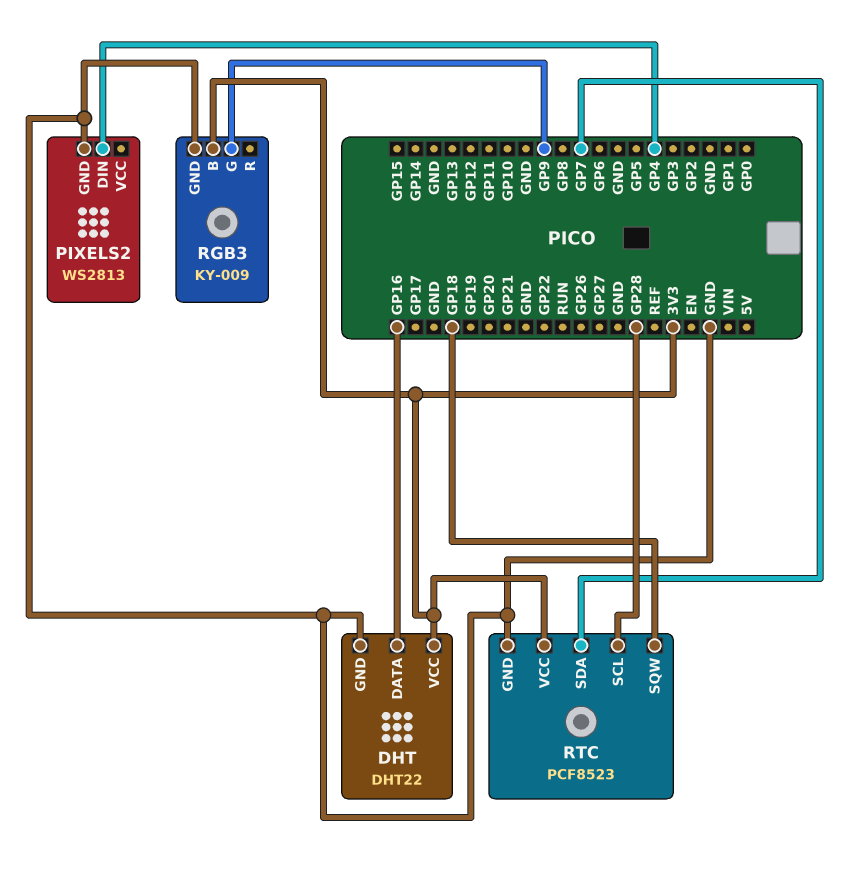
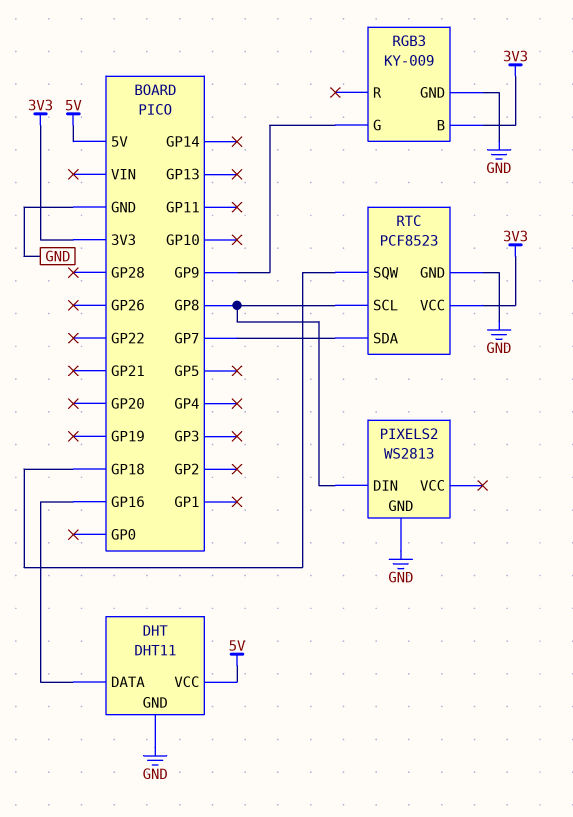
DHT: DHT22 -> DHT11
DHT pin VCC: 3V3 -> 5V
PIXELS2 pin DIN: GP4 -> GP8
RTC pin SCL: GP28 -> GP8

